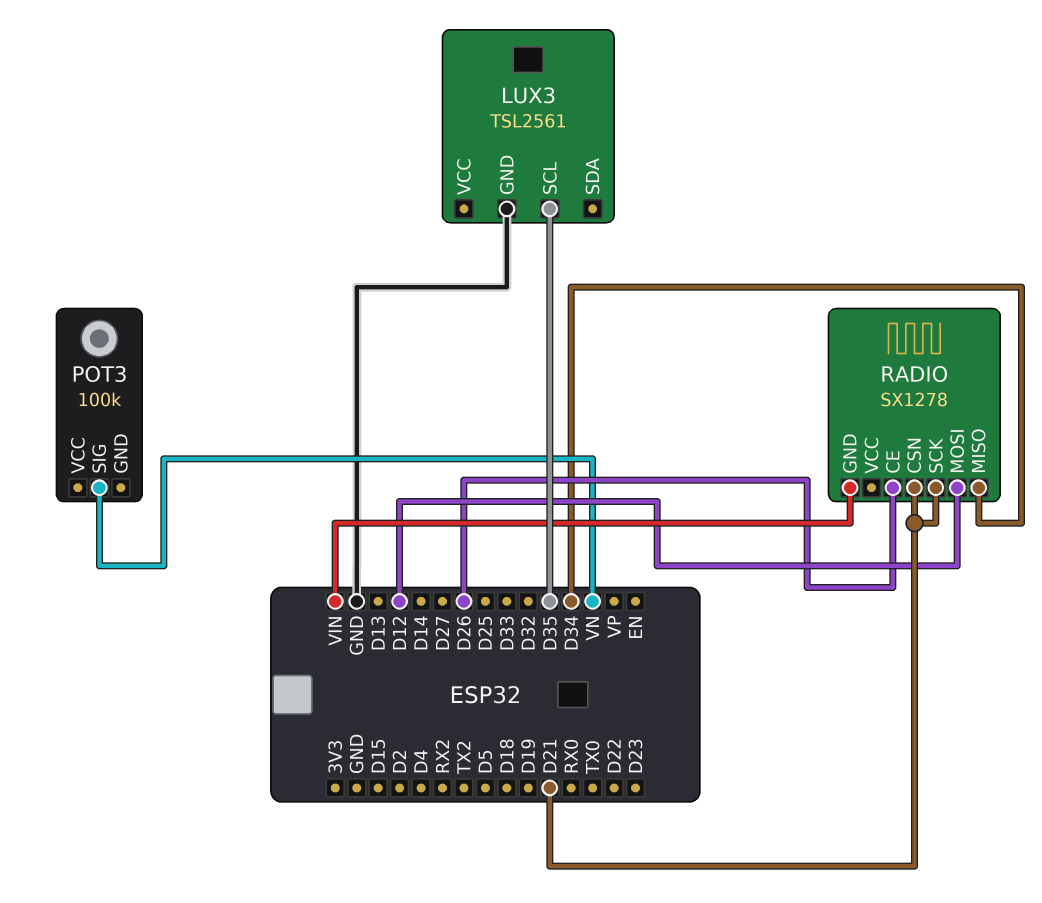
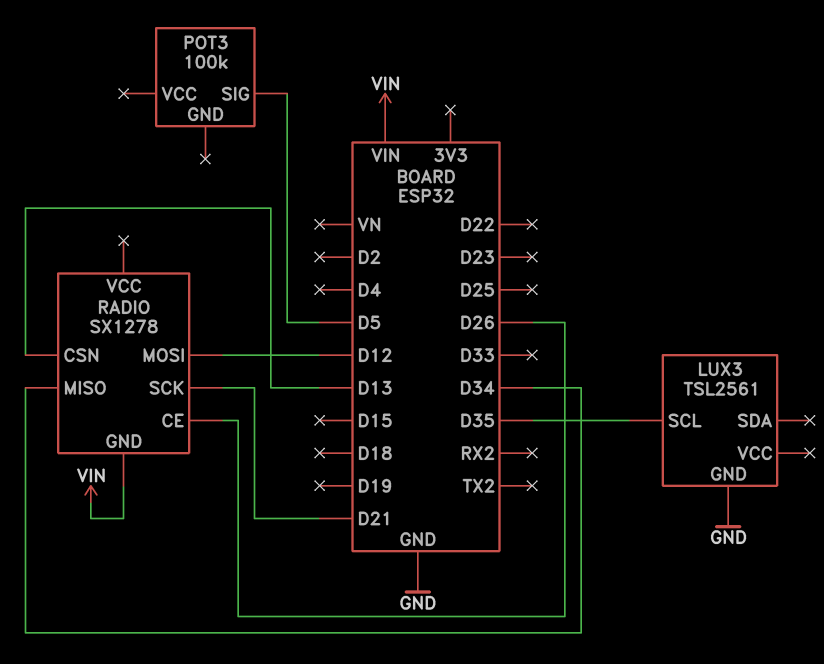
POT3 pin SIG: VN -> D5
RADIO pin CSN: D21 -> D13

